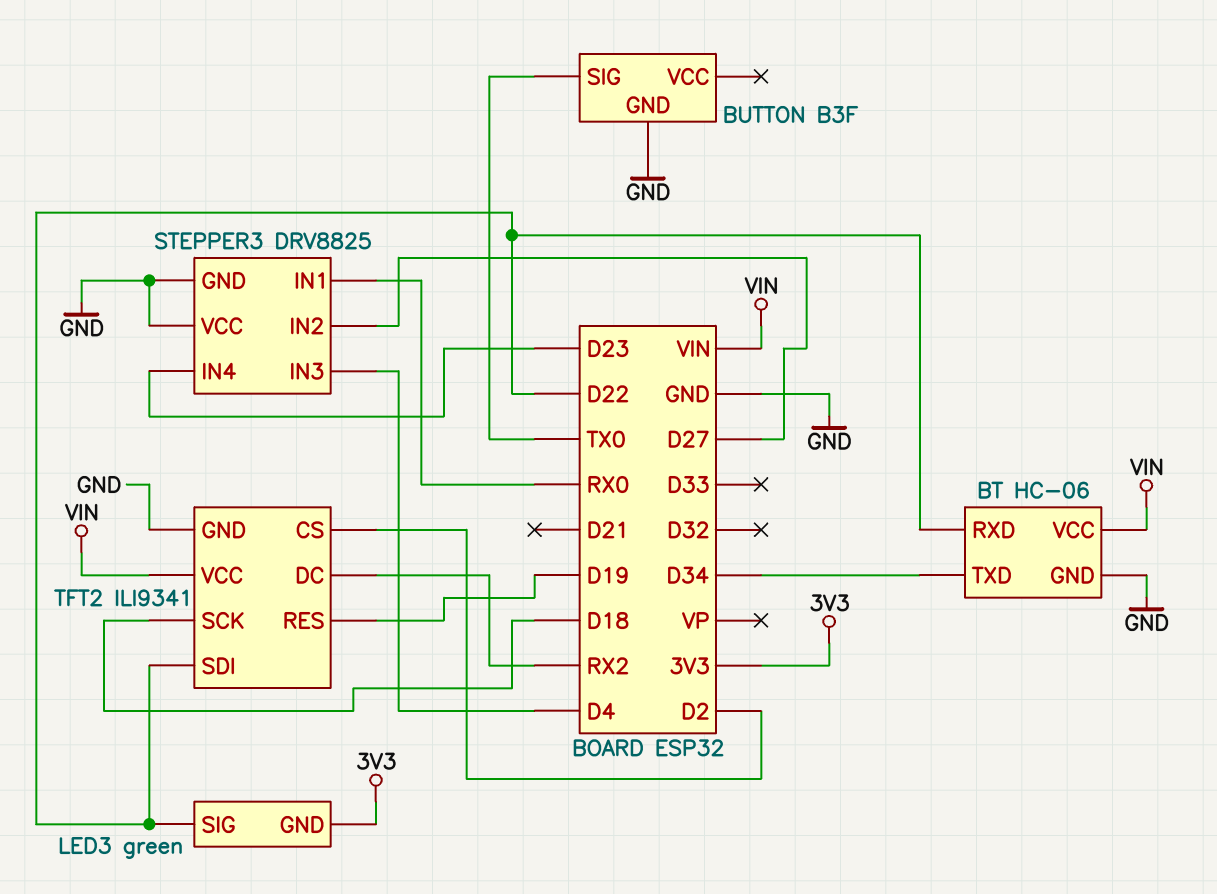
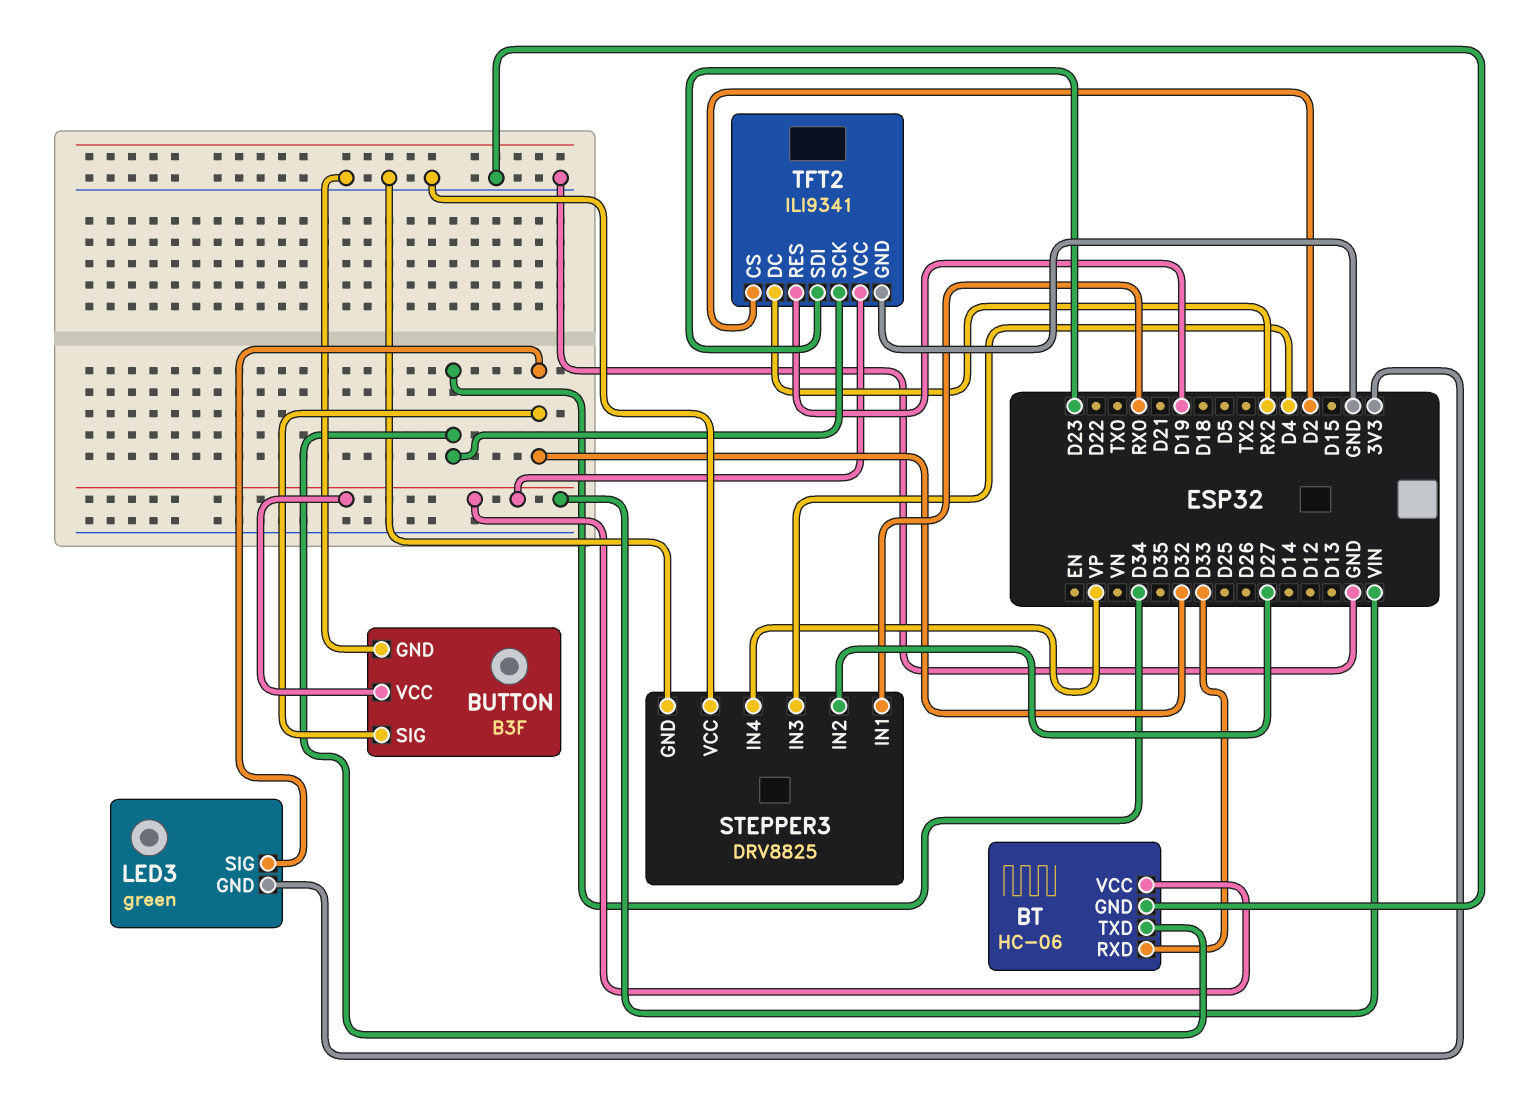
BT pin RXD: D22 -> D33
BUTTON pin SIG: TX0 -> D32
BUTTON pin VCC: none -> VIN
LED3 pin SIG: D22 -> D32
STEPPER3 pin IN4: D23 -> VP
TFT2 pin SCK: D18 -> D34
TFT2 pin SDI: D22 -> D23

